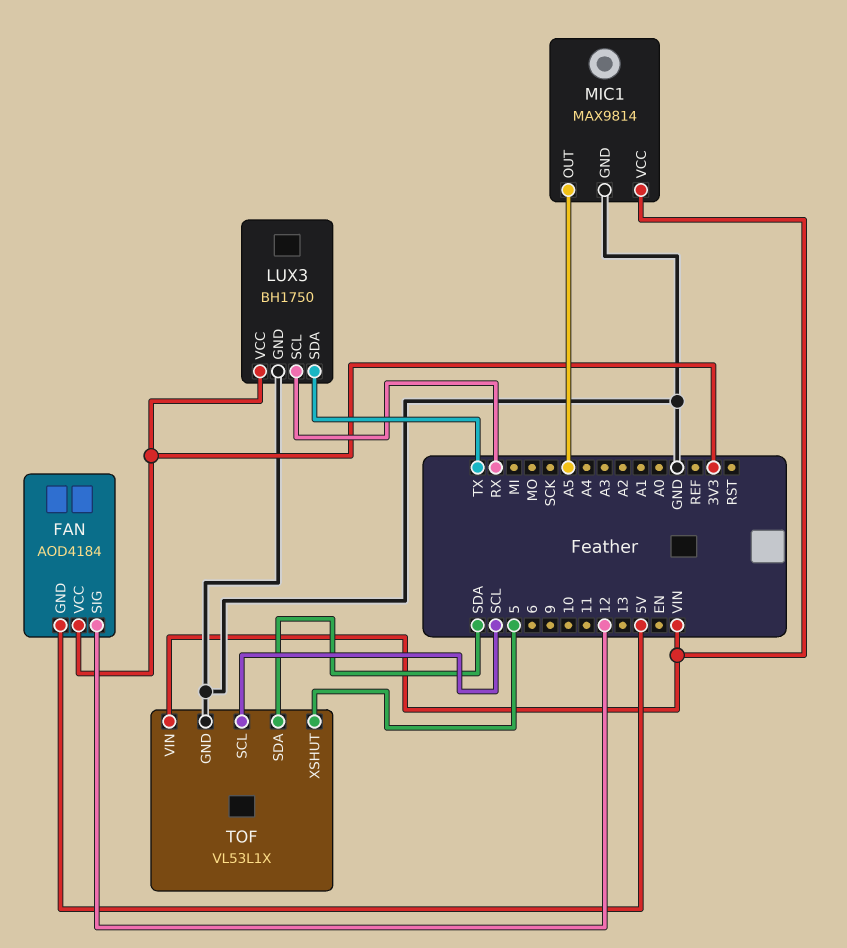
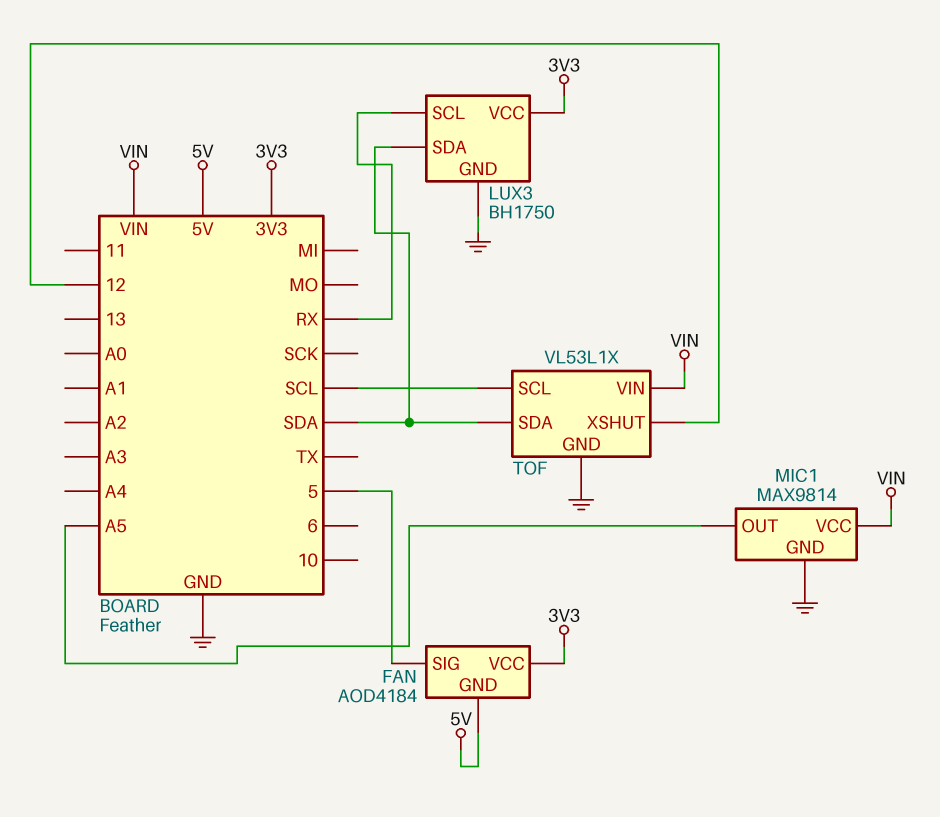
FAN pin SIG: 12 -> 5
LUX3 pin SDA: TX -> SDA
TOF pin XSHUT: 5 -> 12

